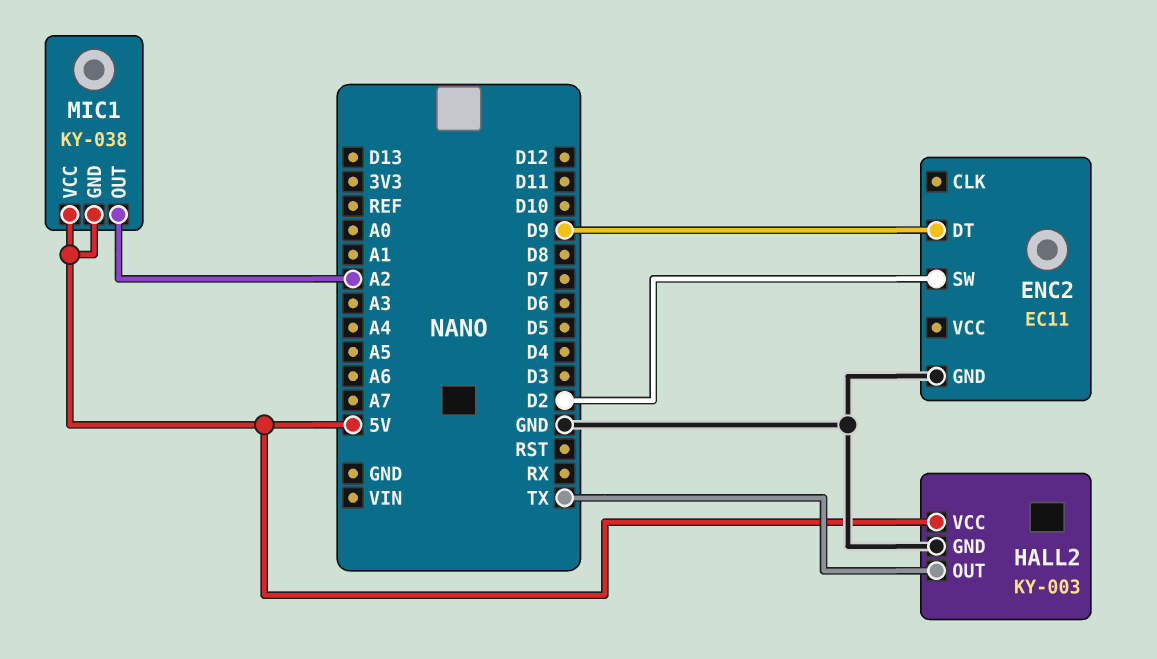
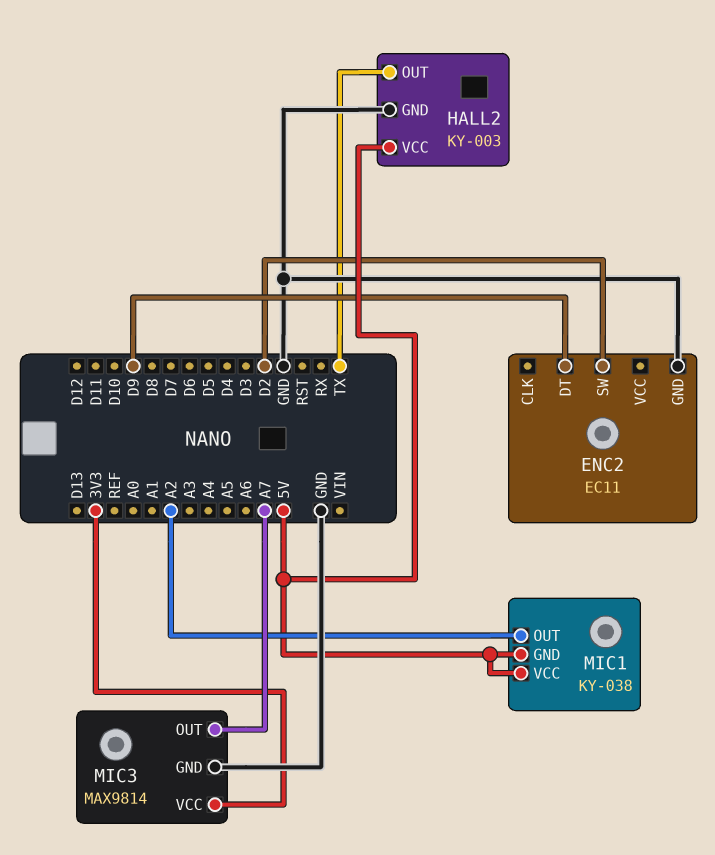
MIC3: none -> MAX9814
MIC3 pin GND: none -> GND
MIC3 pin OUT: none -> A7
MIC3 pin VCC: none -> 3V3

